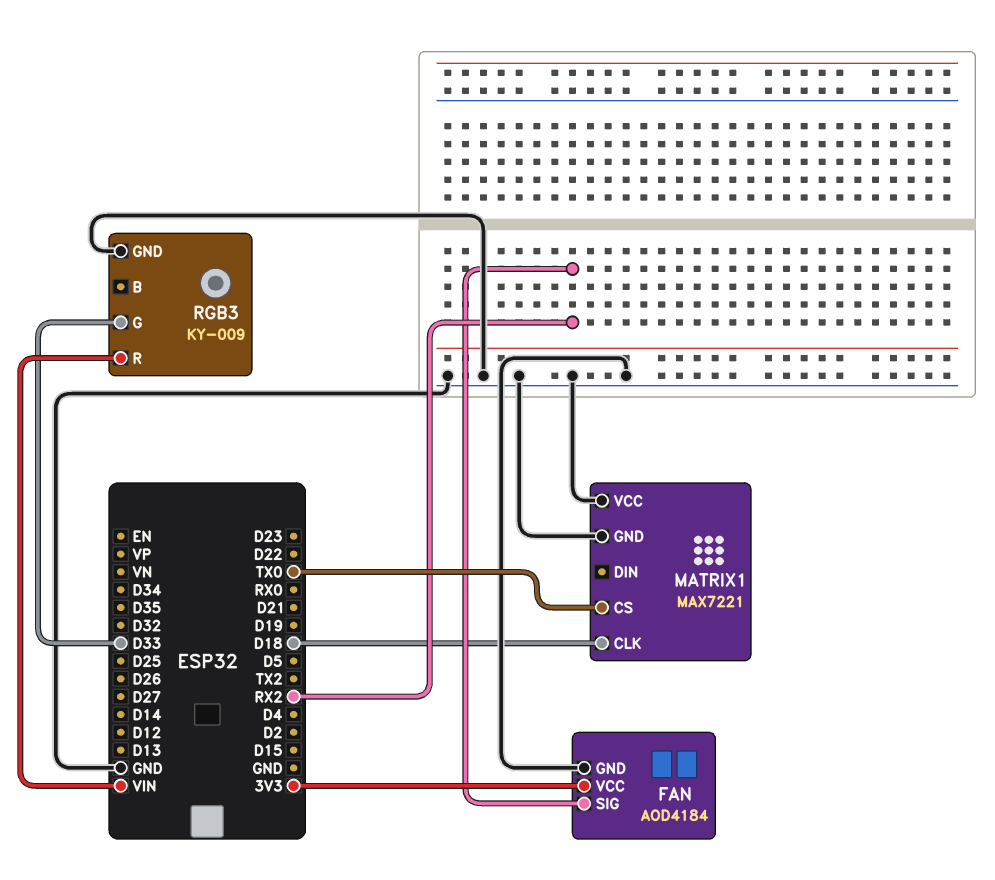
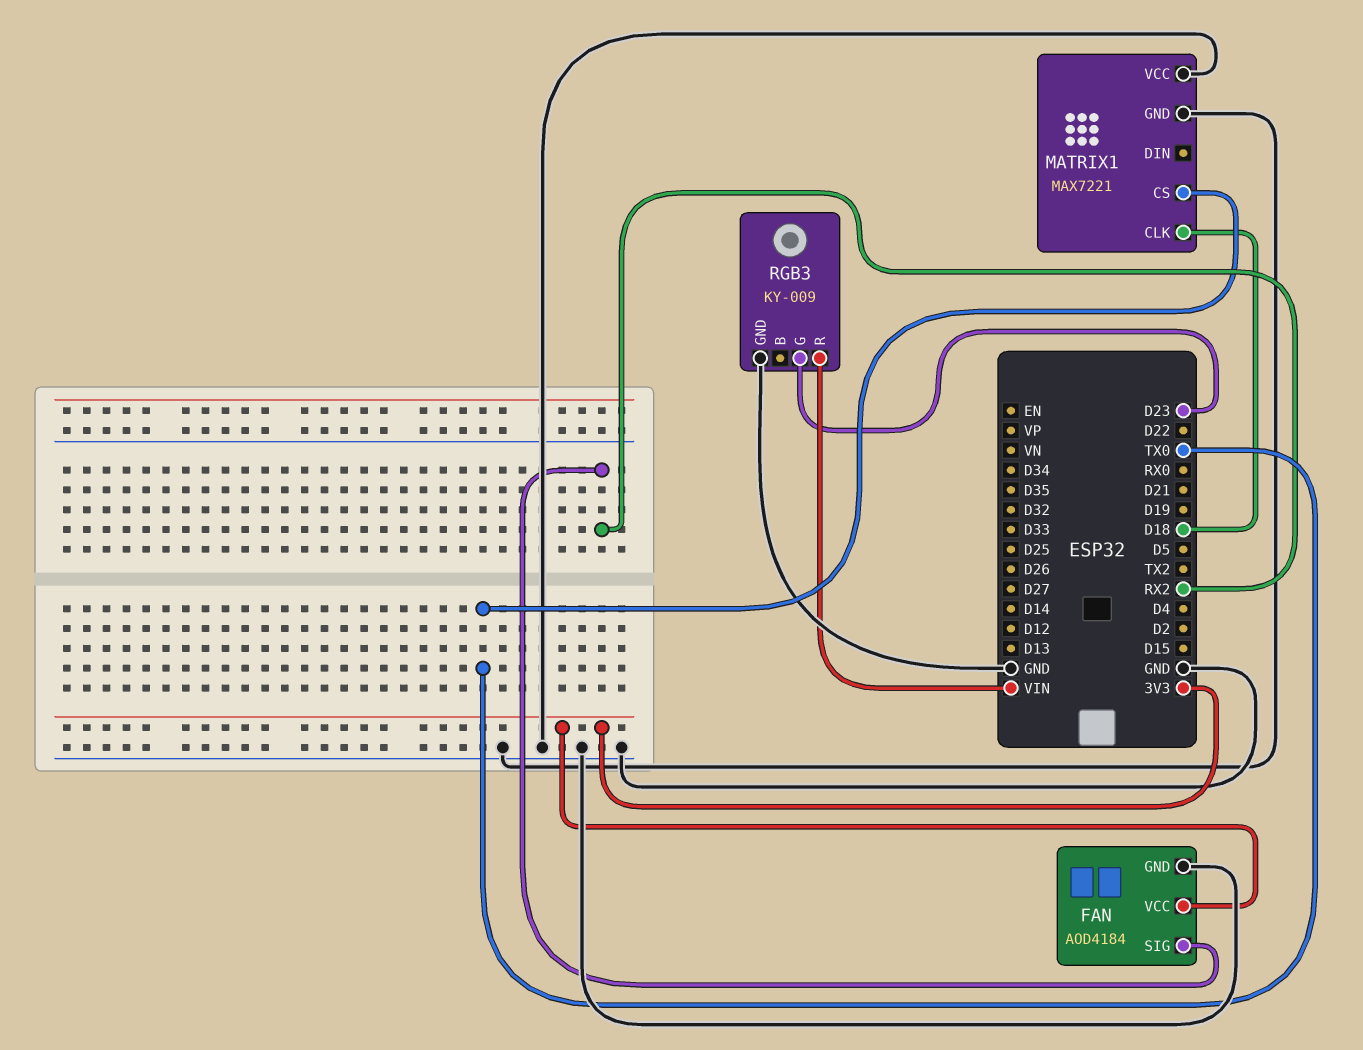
RGB3 pin G: D33 -> D23

